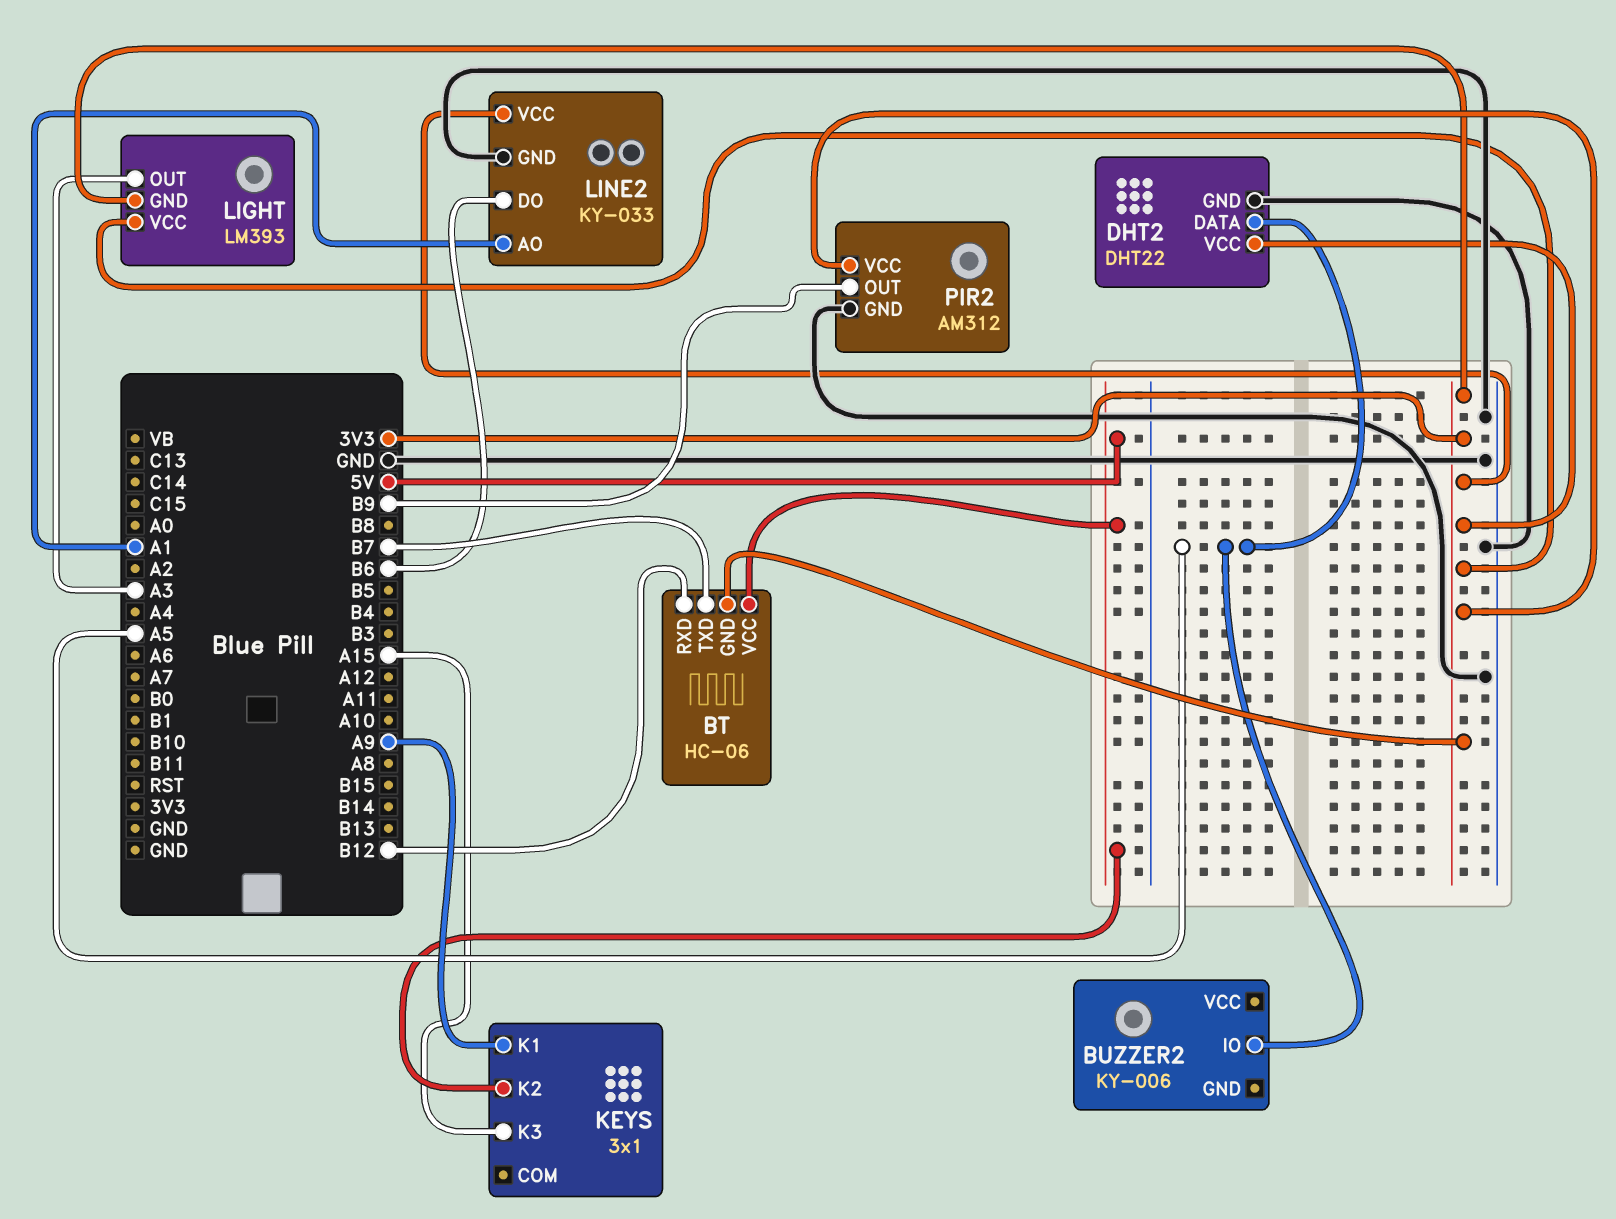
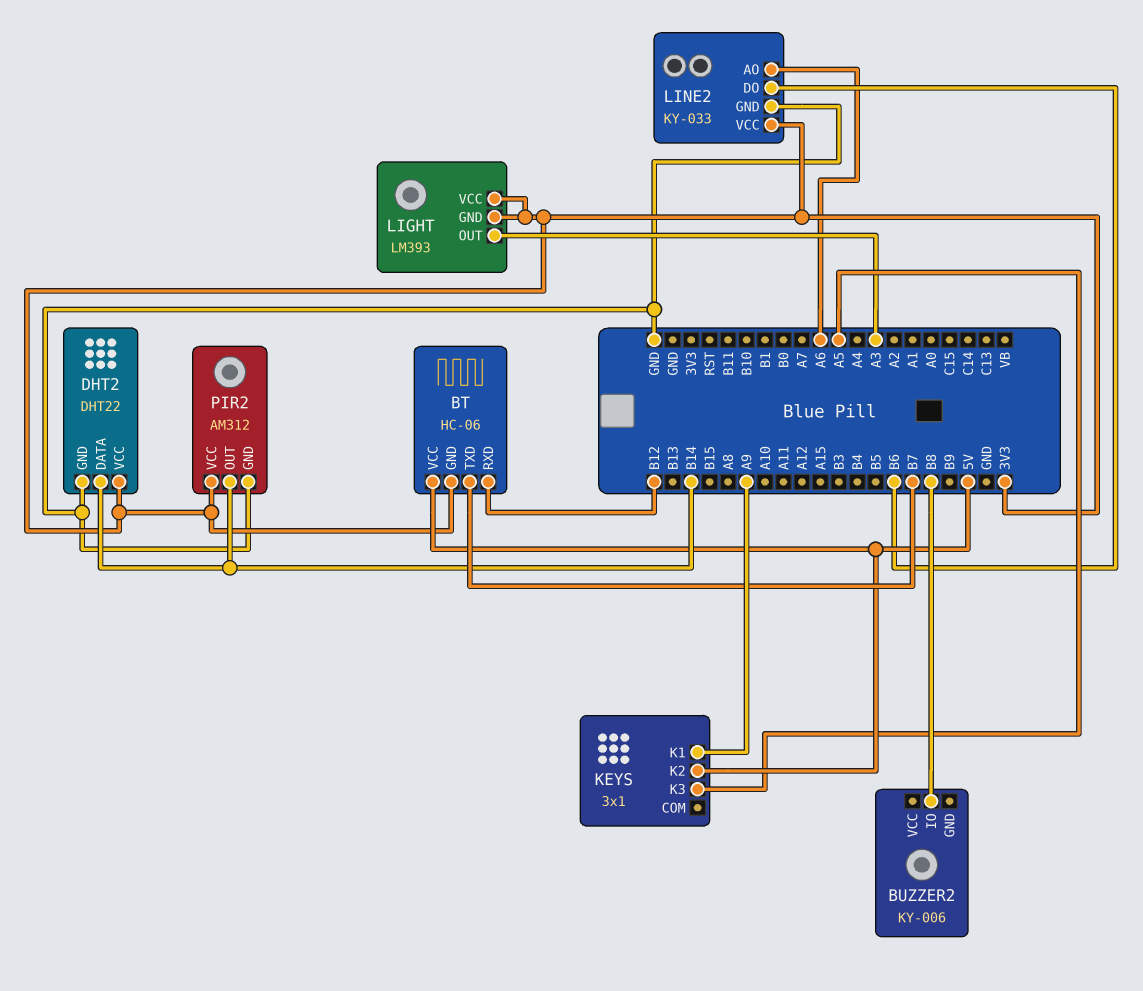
BUZZER2 pin IO: A5 -> B8
DHT2 pin DATA: A5 -> B14
KEYS pin K3: A15 -> A5
LINE2 pin AO: A1 -> A6
PIR2 pin OUT: B9 -> B14

